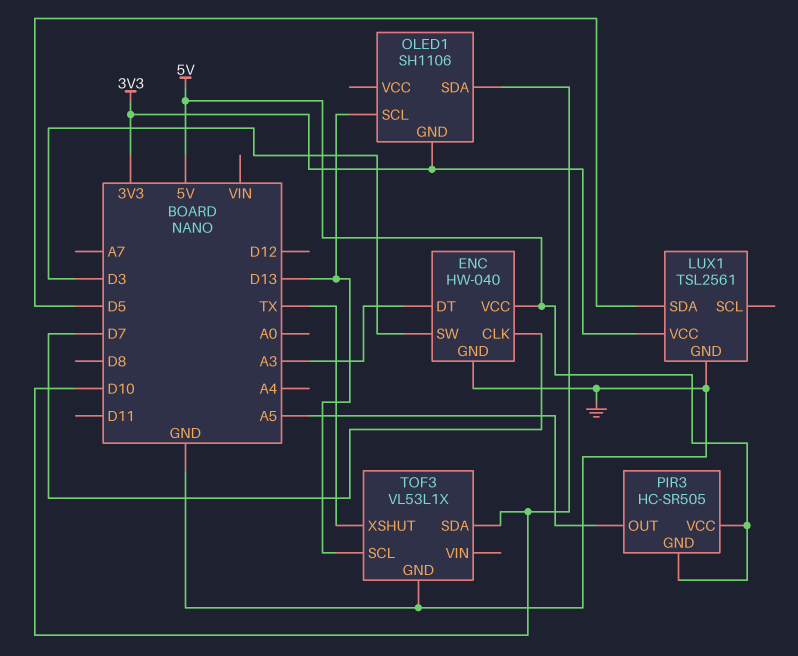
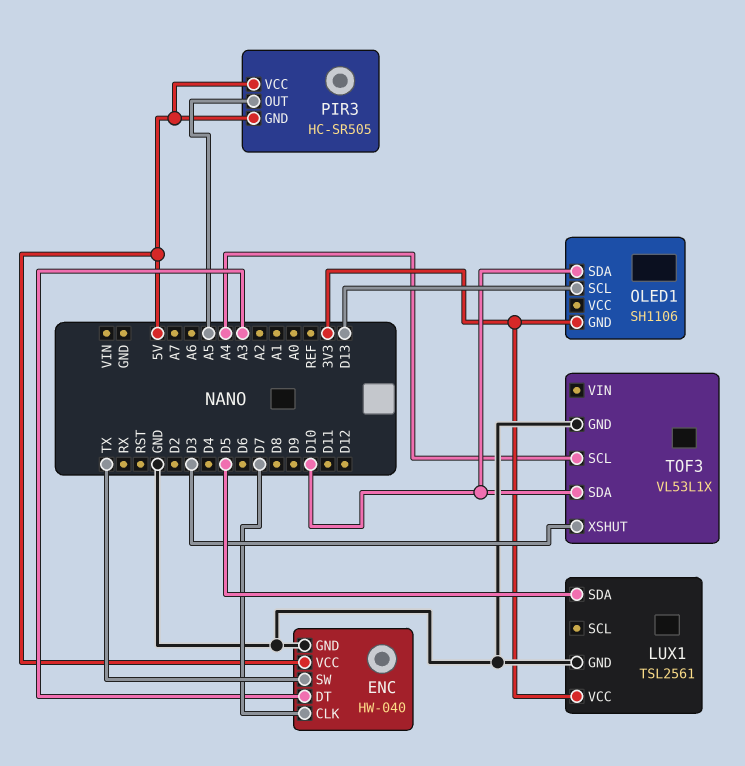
ENC pin SW: D3 -> TX
TOF3 pin SCL: D13 -> A4
TOF3 pin XSHUT: TX -> D3

